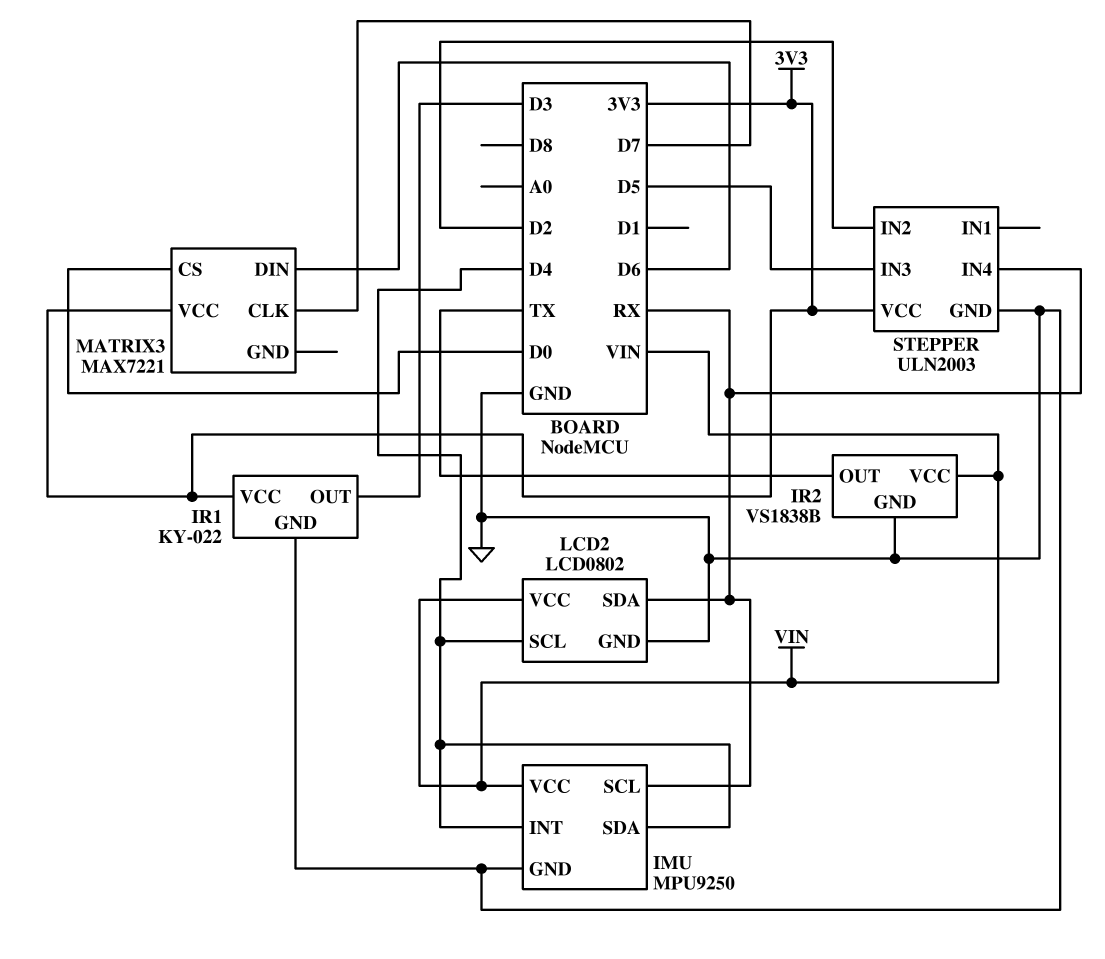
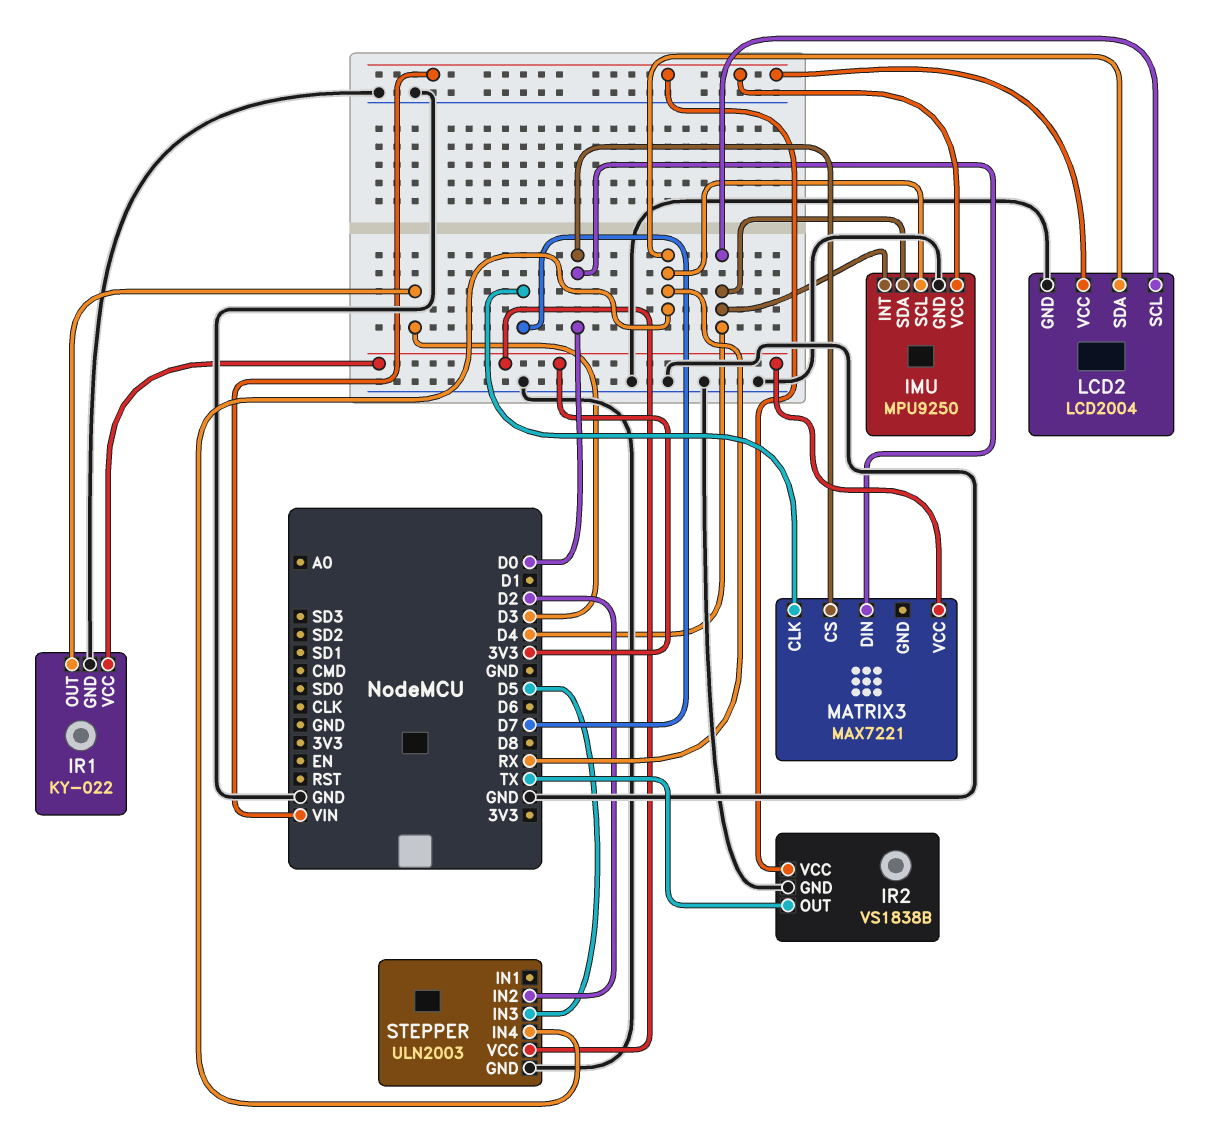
LCD2: LCD0802 -> LCD2004
MATRIX3 pin DIN: D6 -> D0

